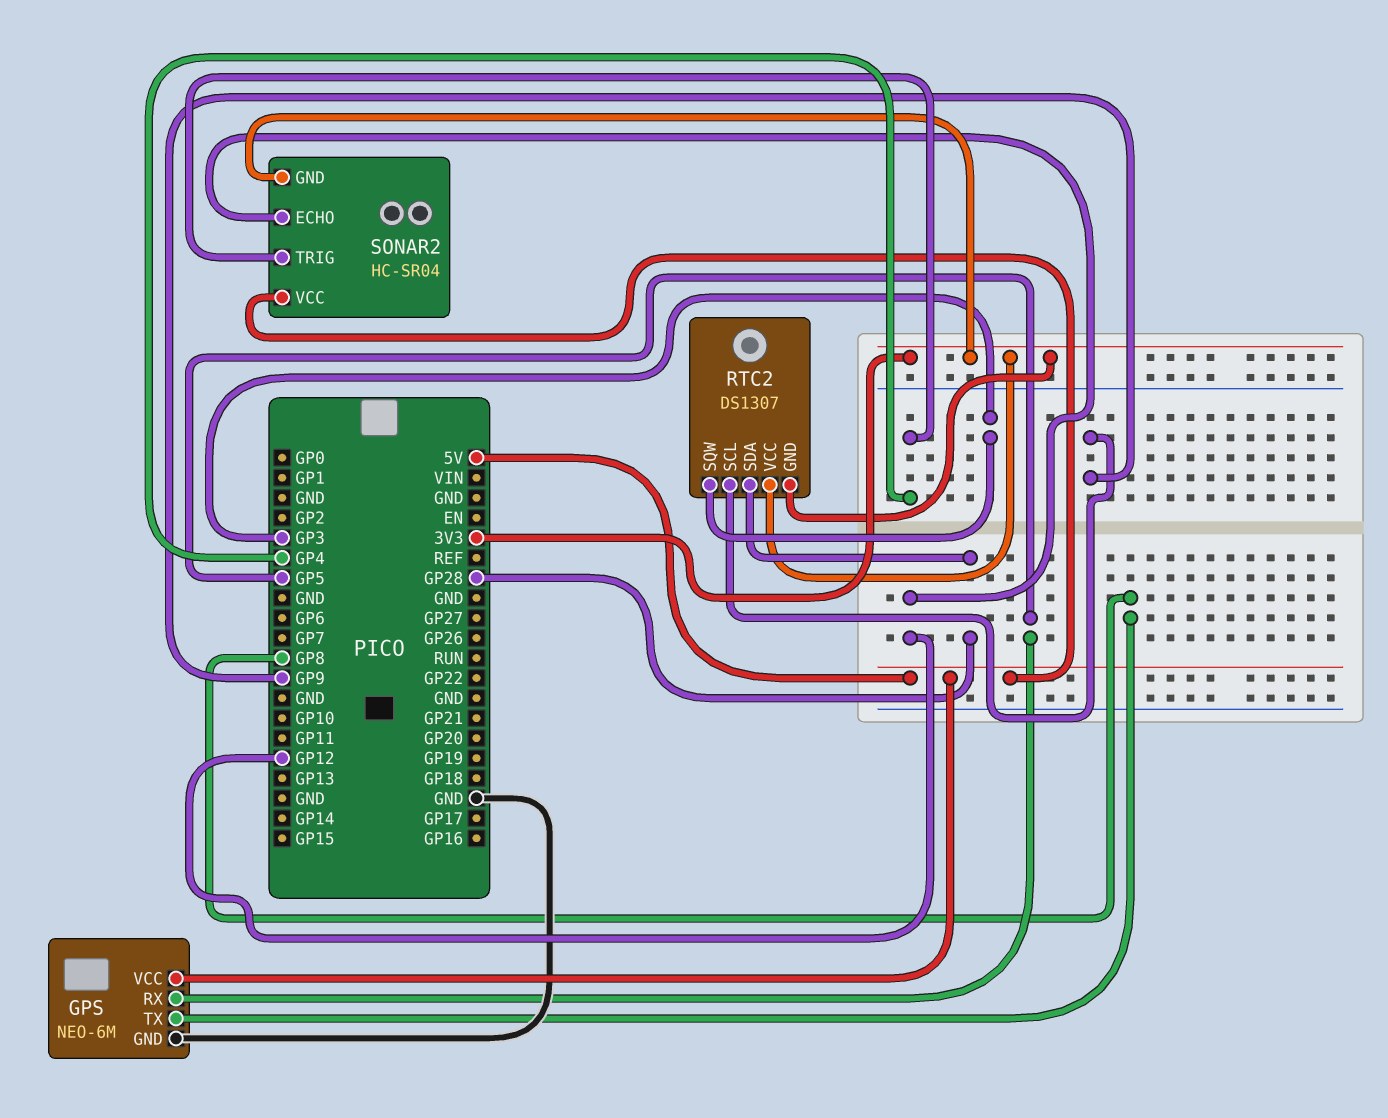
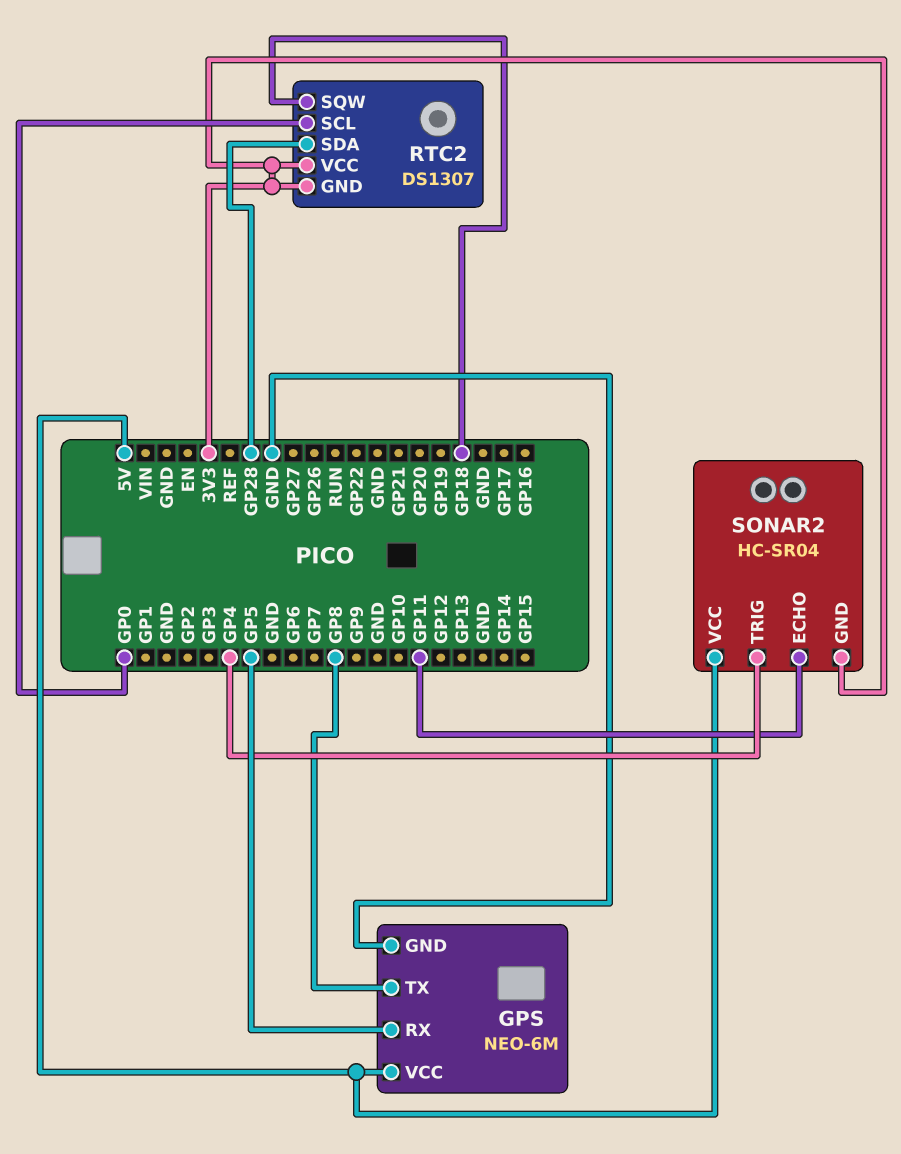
RTC2 pin SCL: GP9 -> GP0
RTC2 pin SQW: GP3 -> GP18
SONAR2 pin ECHO: GP12 -> GP11

